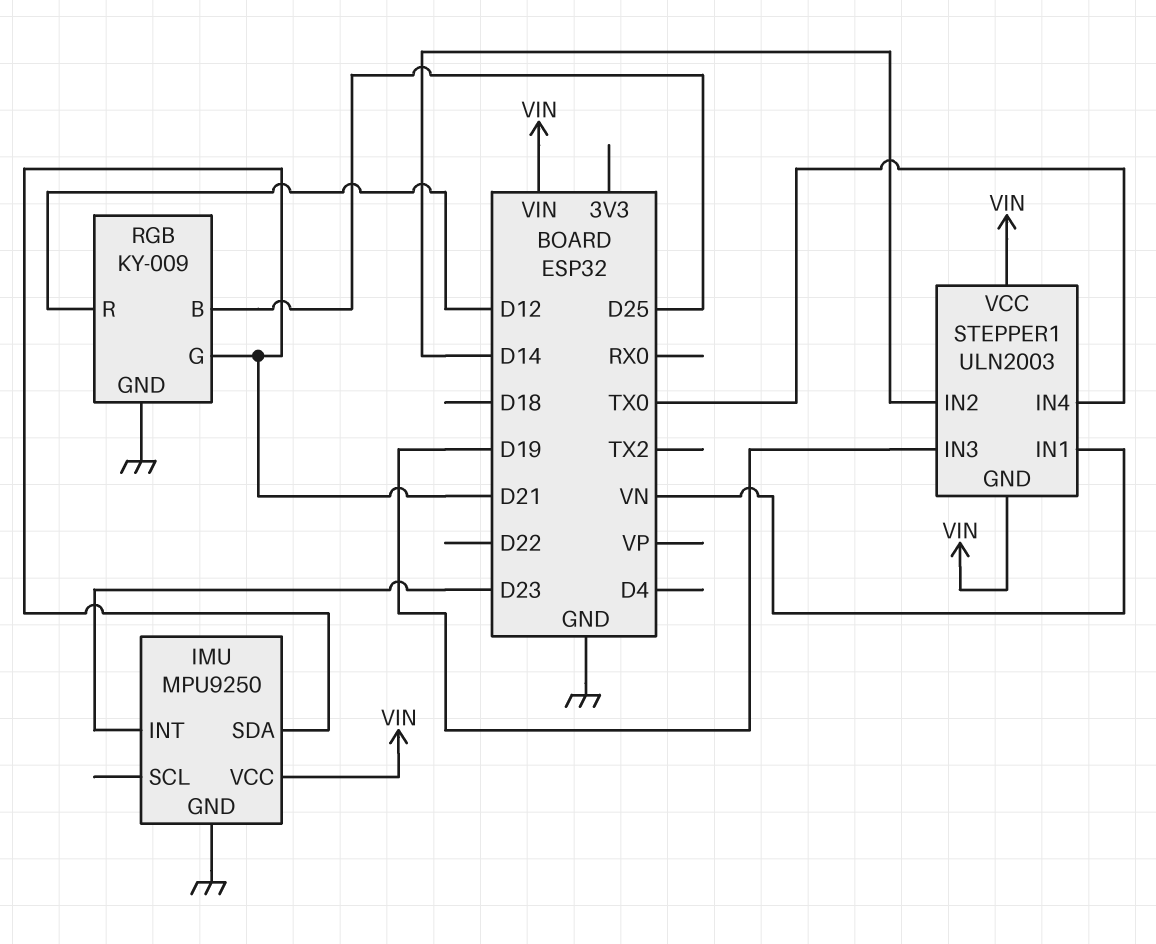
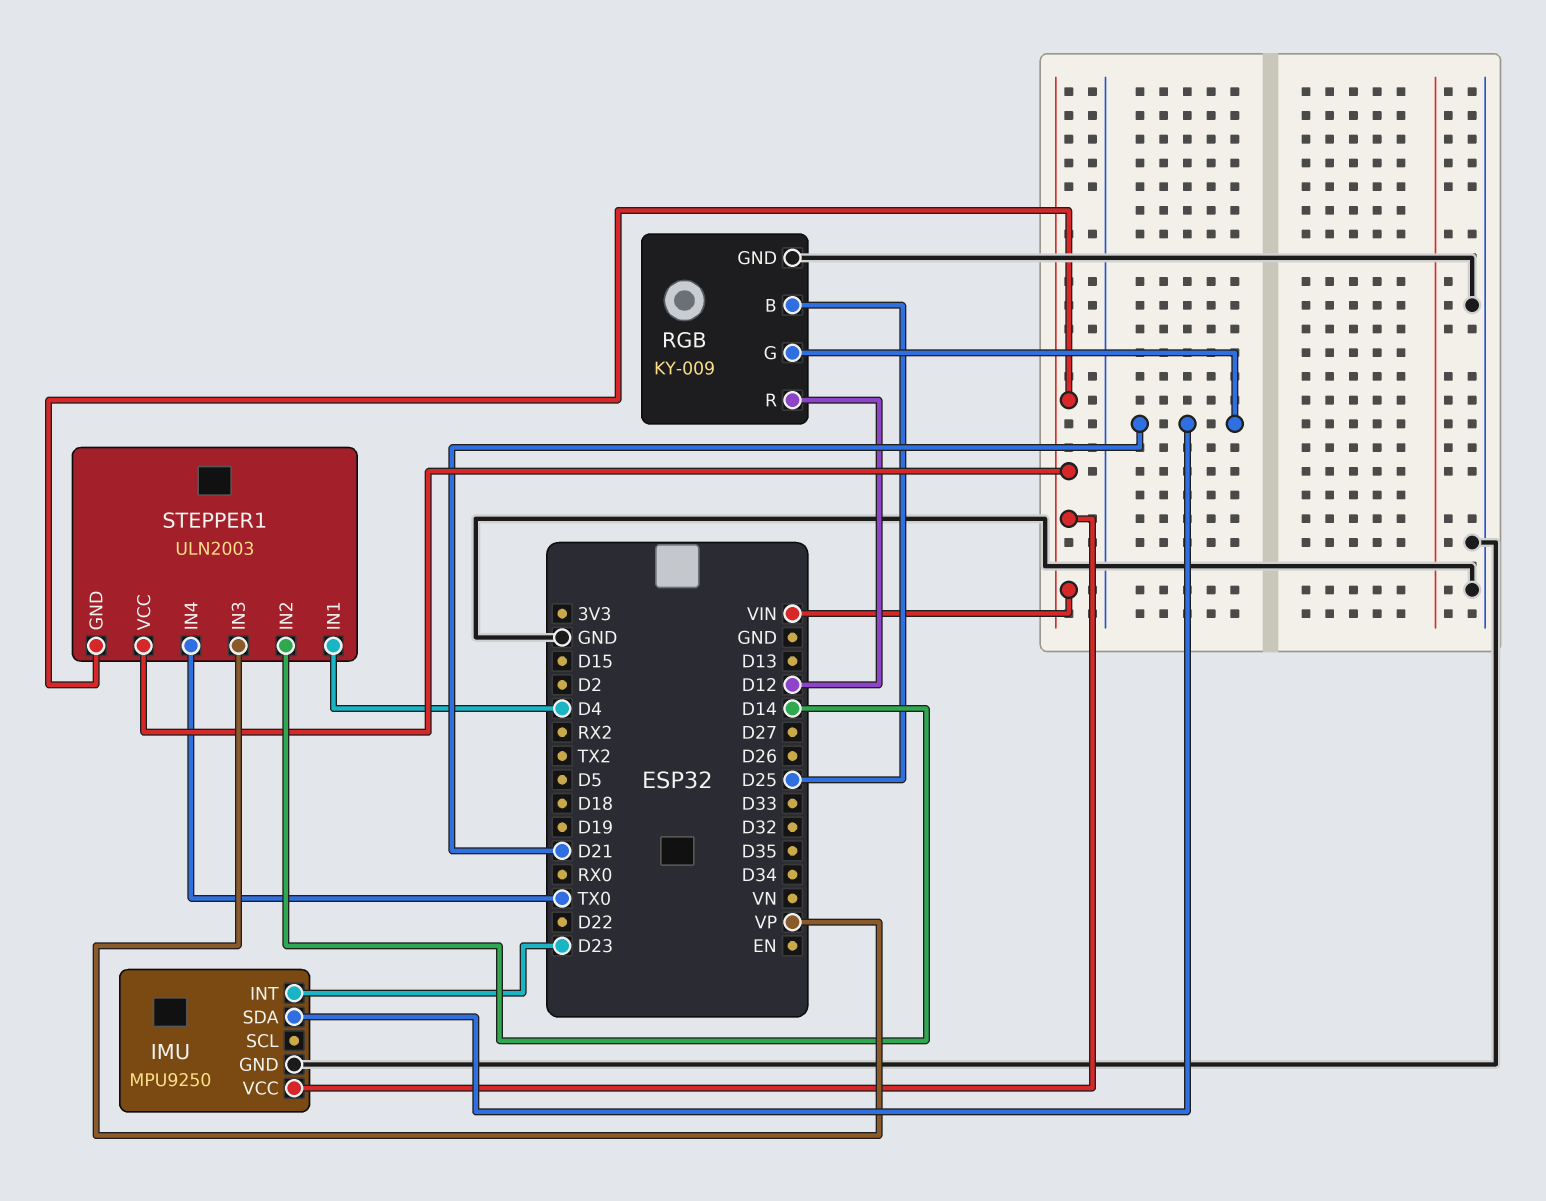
STEPPER1 pin IN1: VN -> D4
STEPPER1 pin IN3: D19 -> VP

